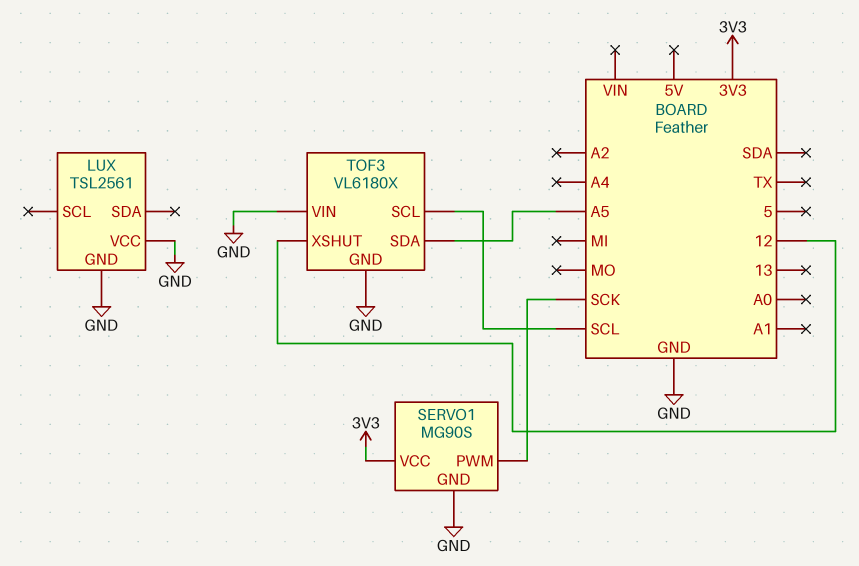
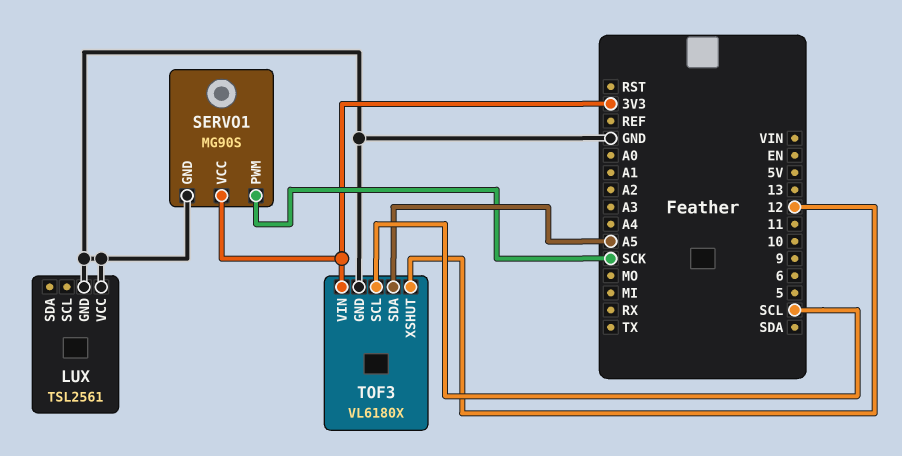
TOF3 pin VIN: GND -> 3V3

